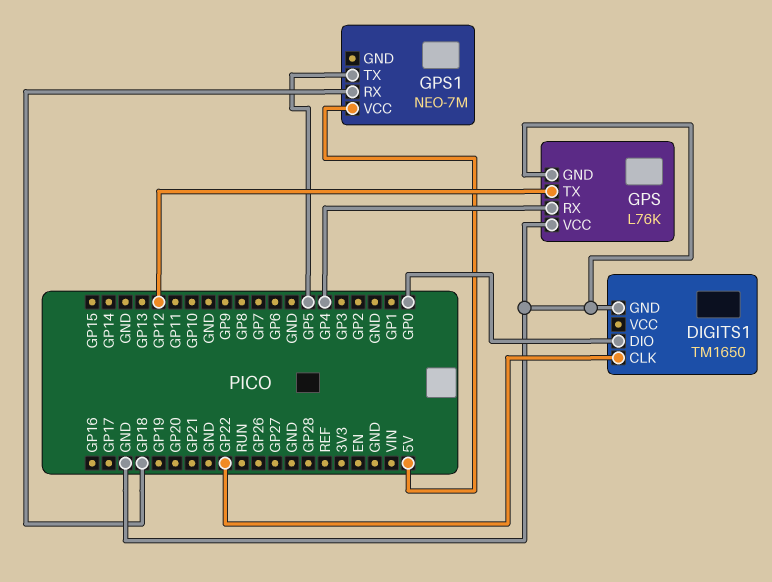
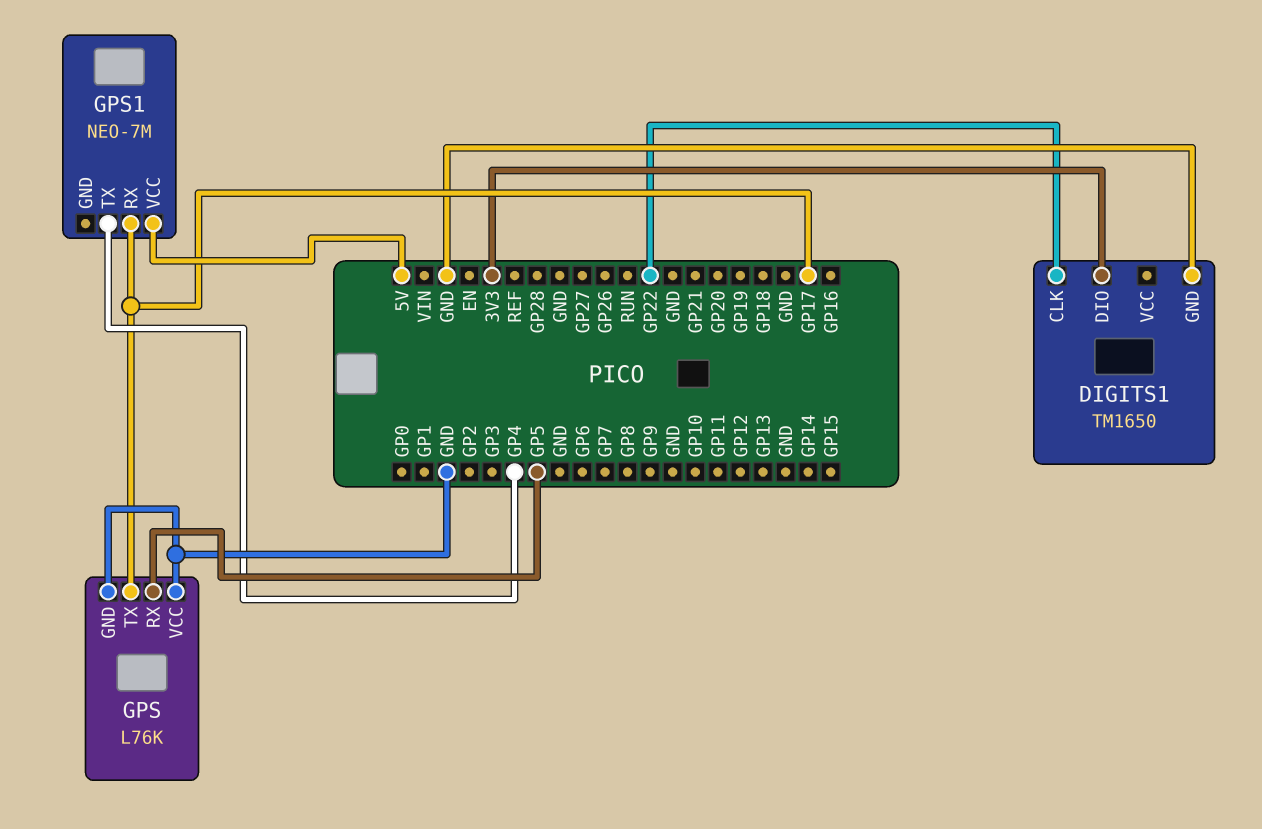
DIGITS1 pin DIO: GP0 -> 3V3
GPS pin RX: GP4 -> GP5
GPS pin TX: GP12 -> GP17
GPS1 pin RX: GP18 -> GP17
GPS1 pin TX: GP5 -> GP4

